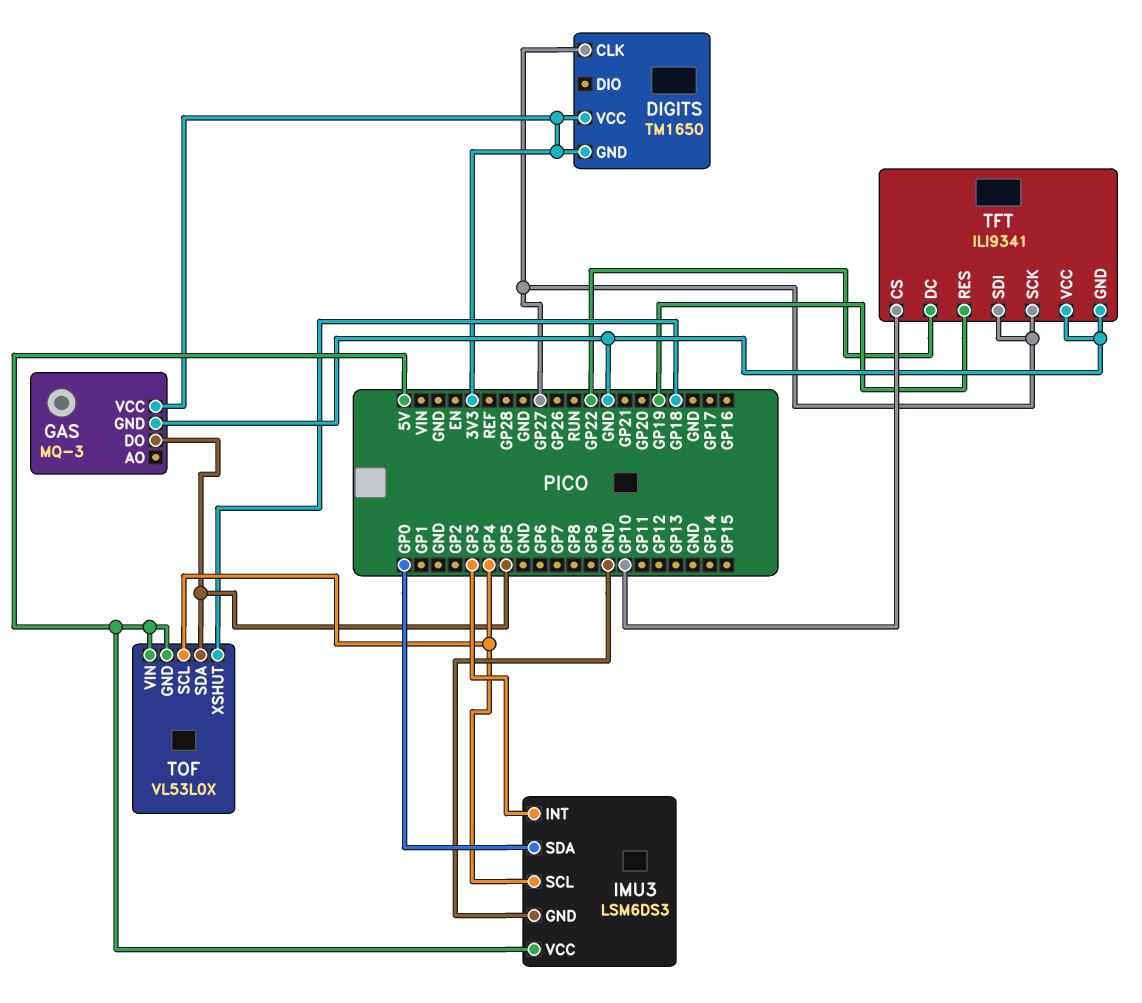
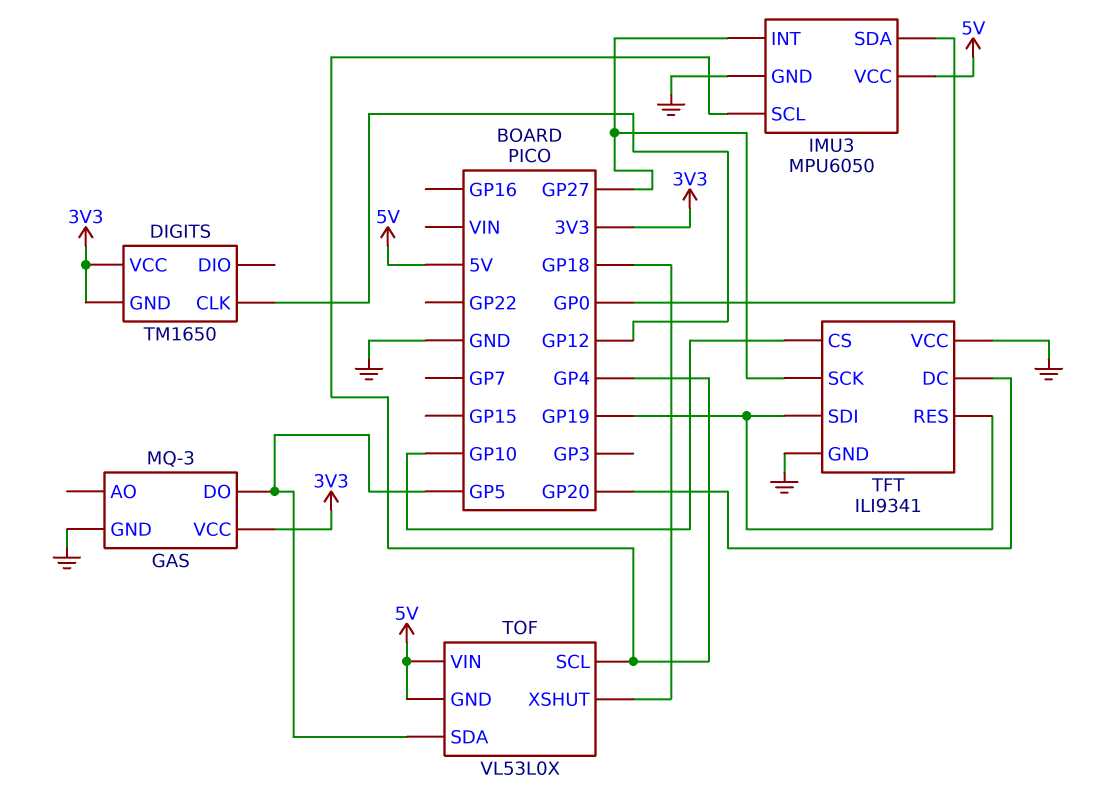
DIGITS pin CLK: GP27 -> GP12
IMU3: LSM6DS3 -> MPU6050
IMU3 pin INT: GP3 -> GP27
TFT pin DC: GP22 -> GP20
TFT pin SDI: GP27 -> GP19

